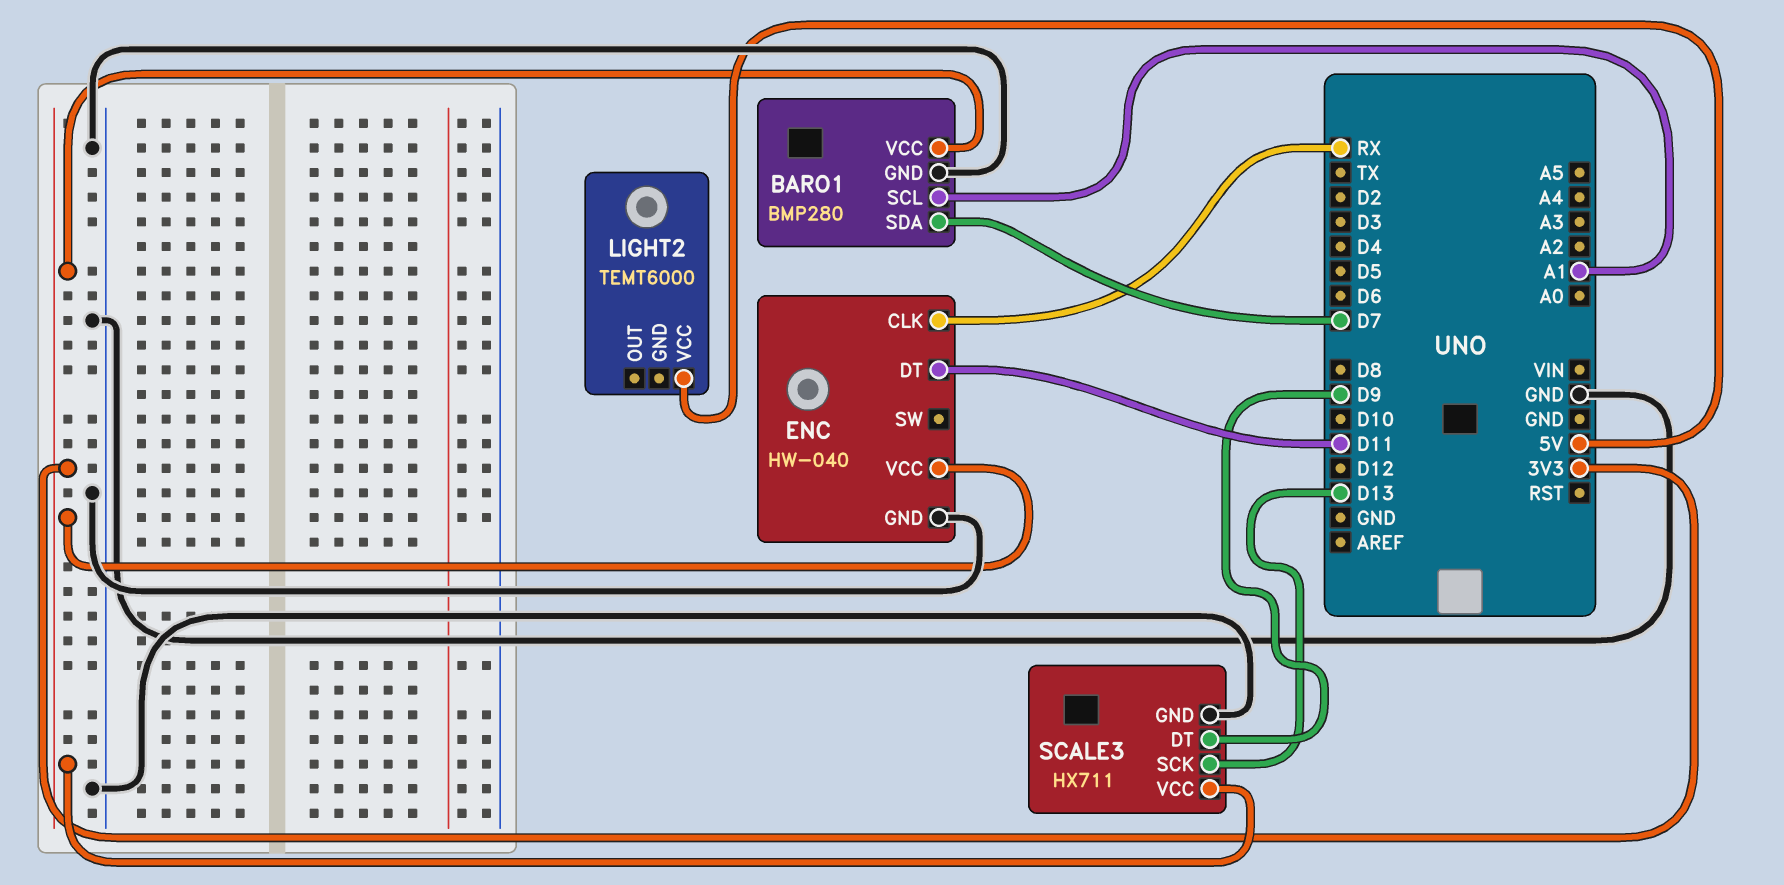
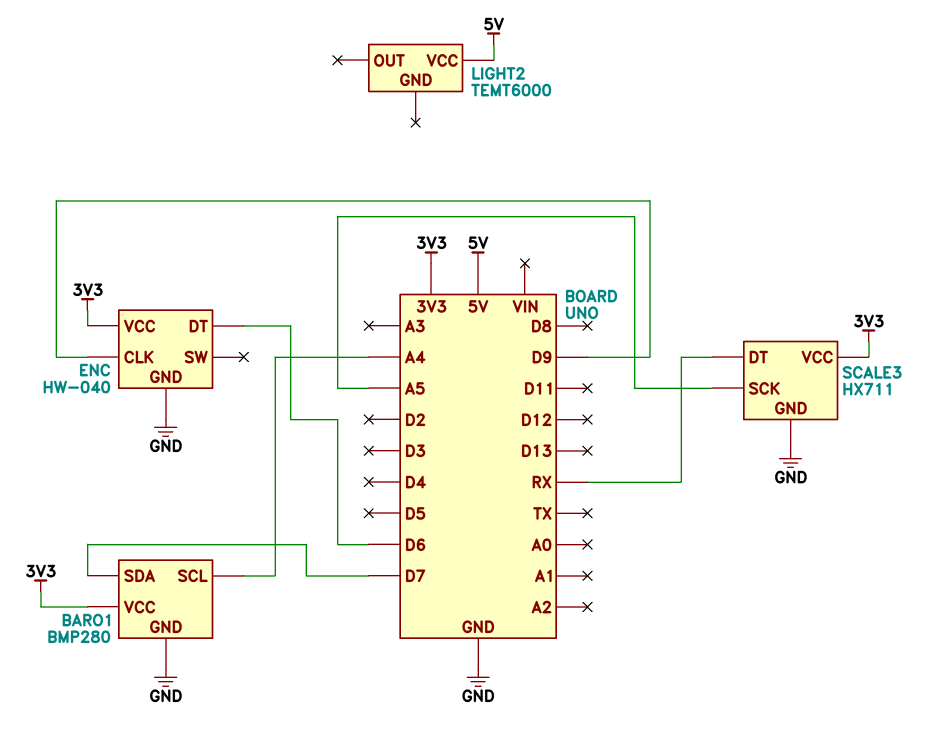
BARO1 pin SCL: A1 -> A4
ENC pin CLK: RX -> D9
ENC pin DT: D11 -> D6
SCALE3 pin DT: D9 -> RX
SCALE3 pin SCK: D13 -> A5

